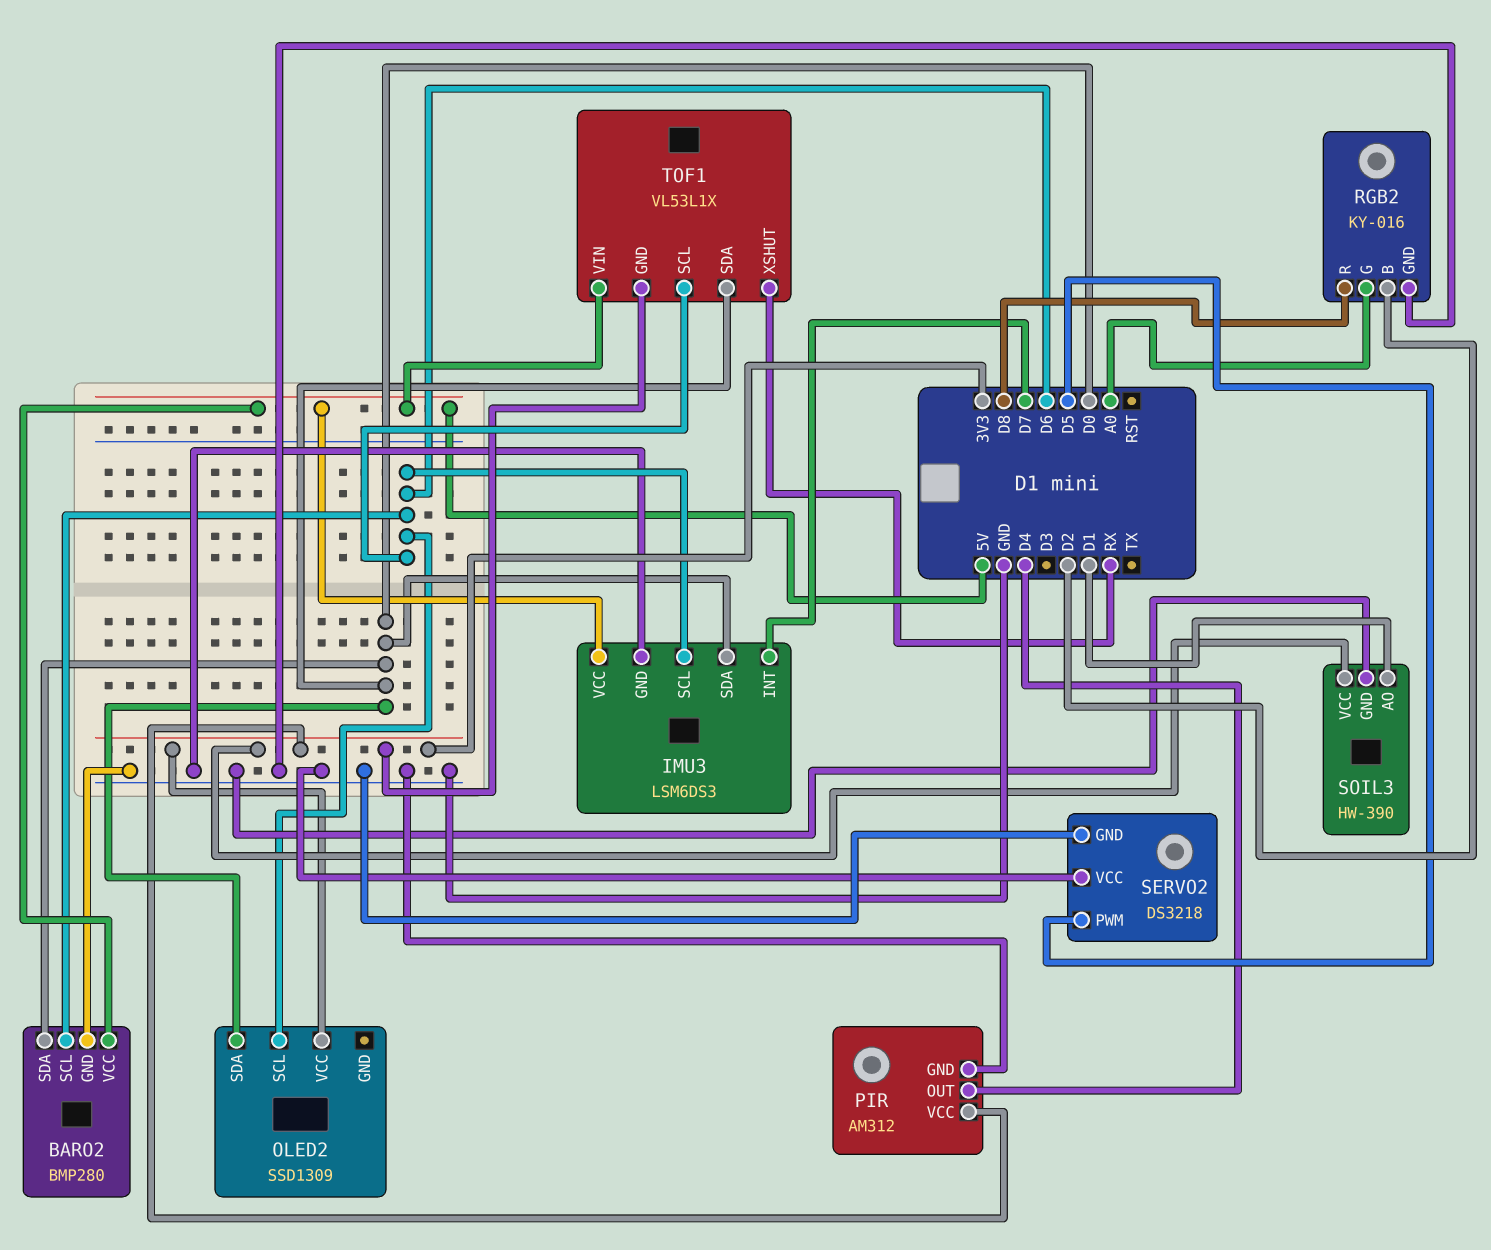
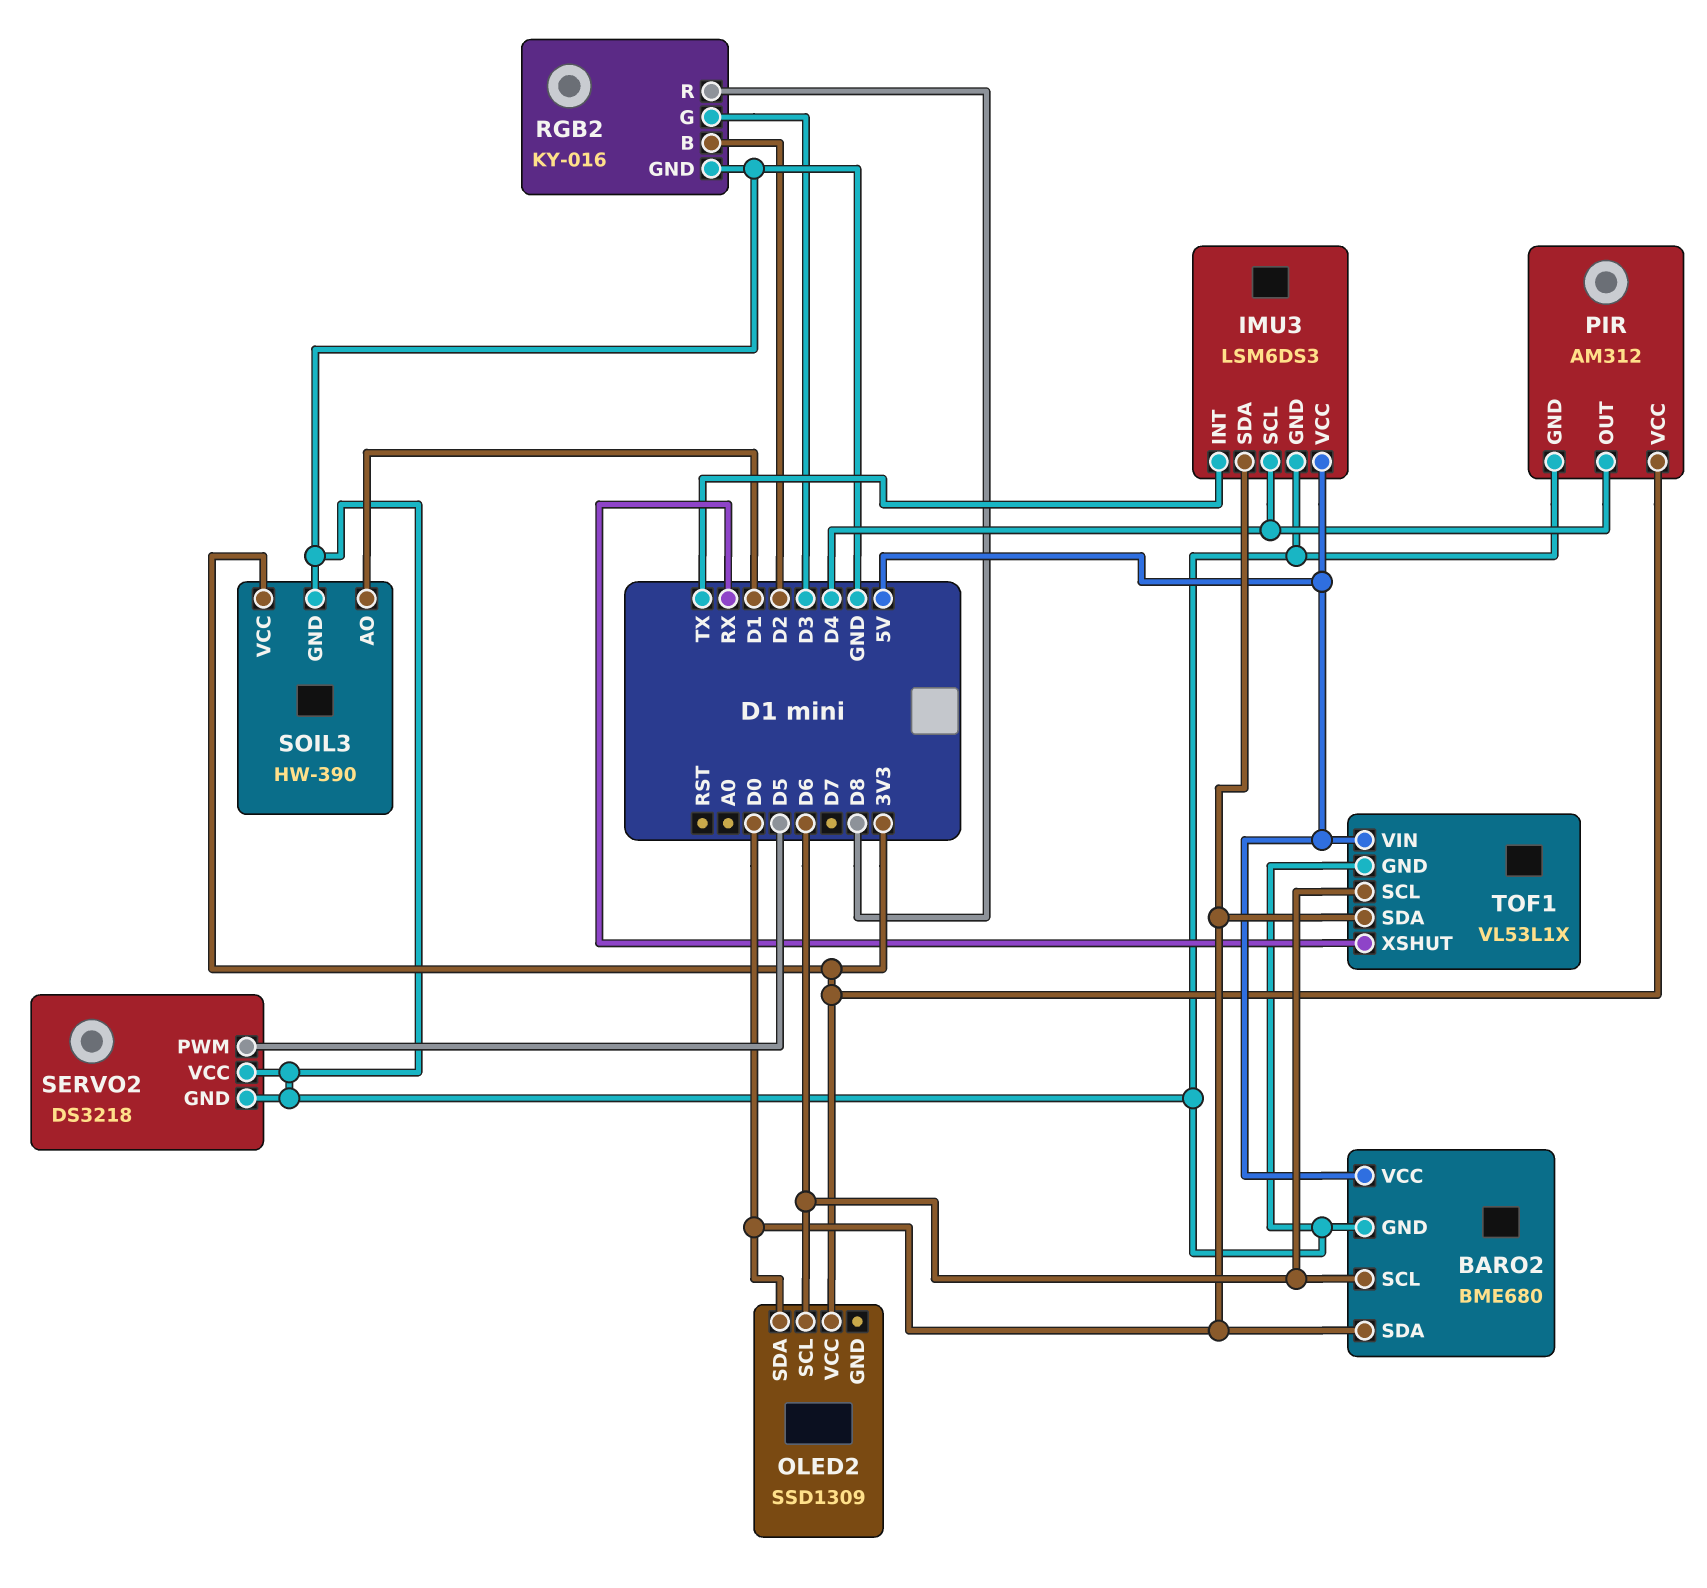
BARO2: BMP280 -> BME680
IMU3 pin INT: D7 -> TX
IMU3 pin SCL: D6 -> D4
RGB2 pin G: A0 -> D3
TOF1 pin GND: 3V3 -> GND

